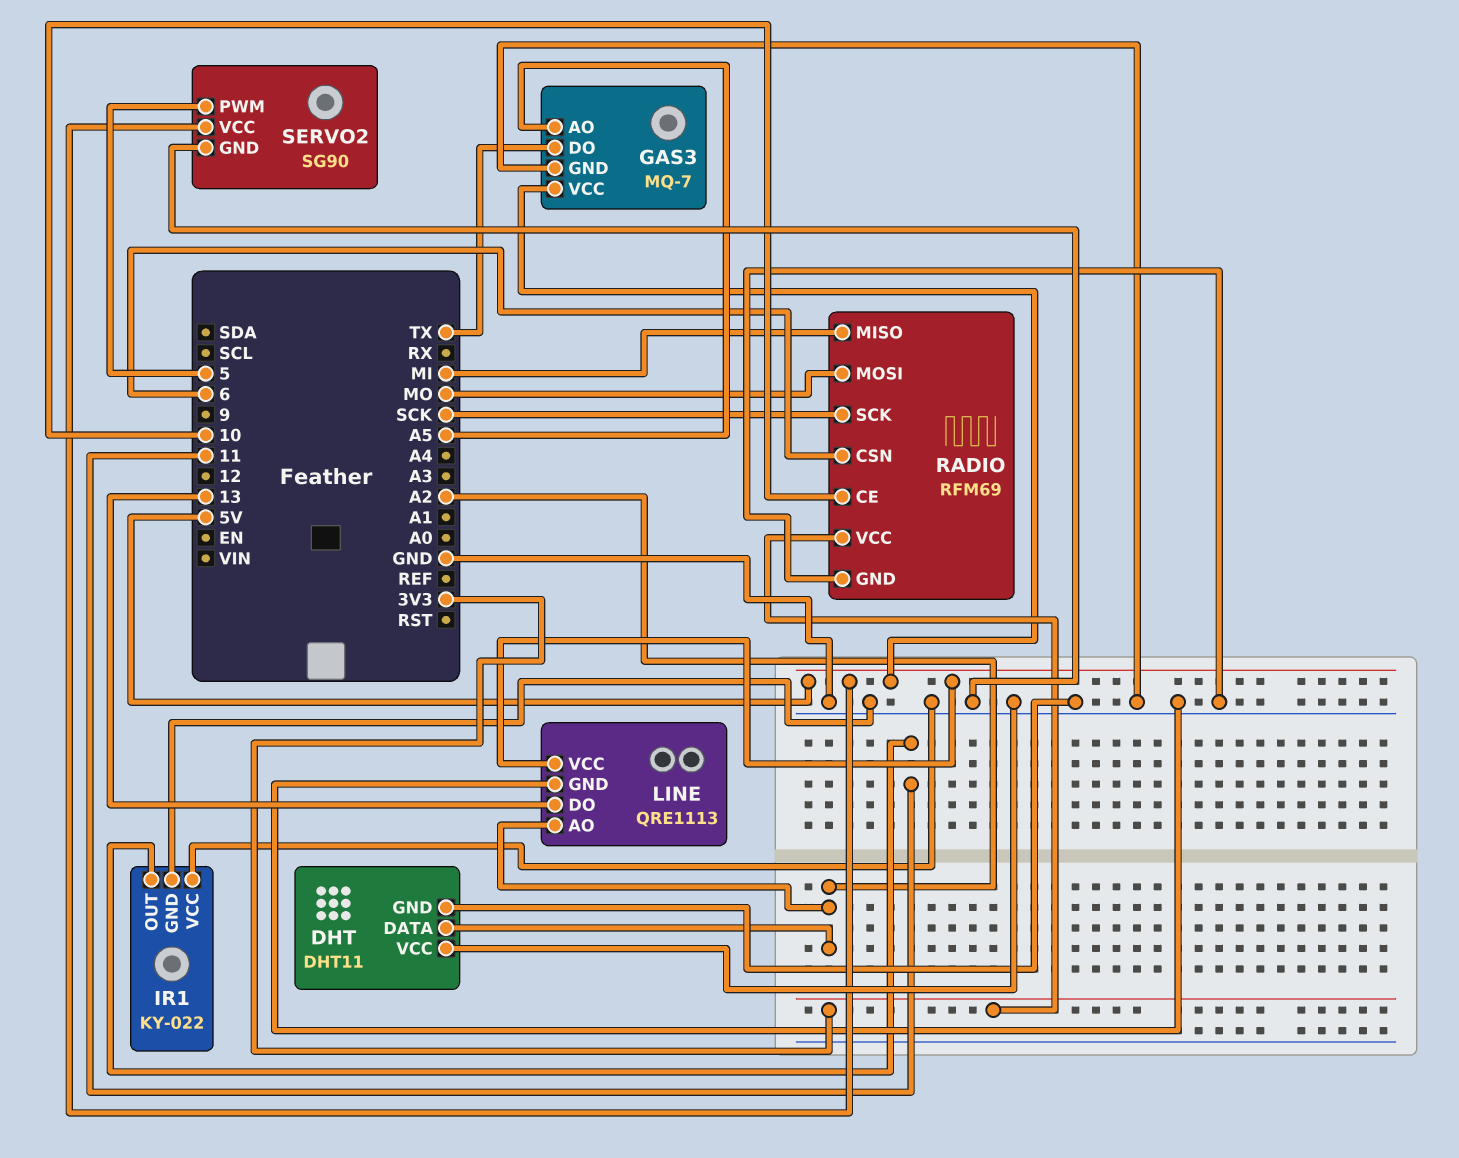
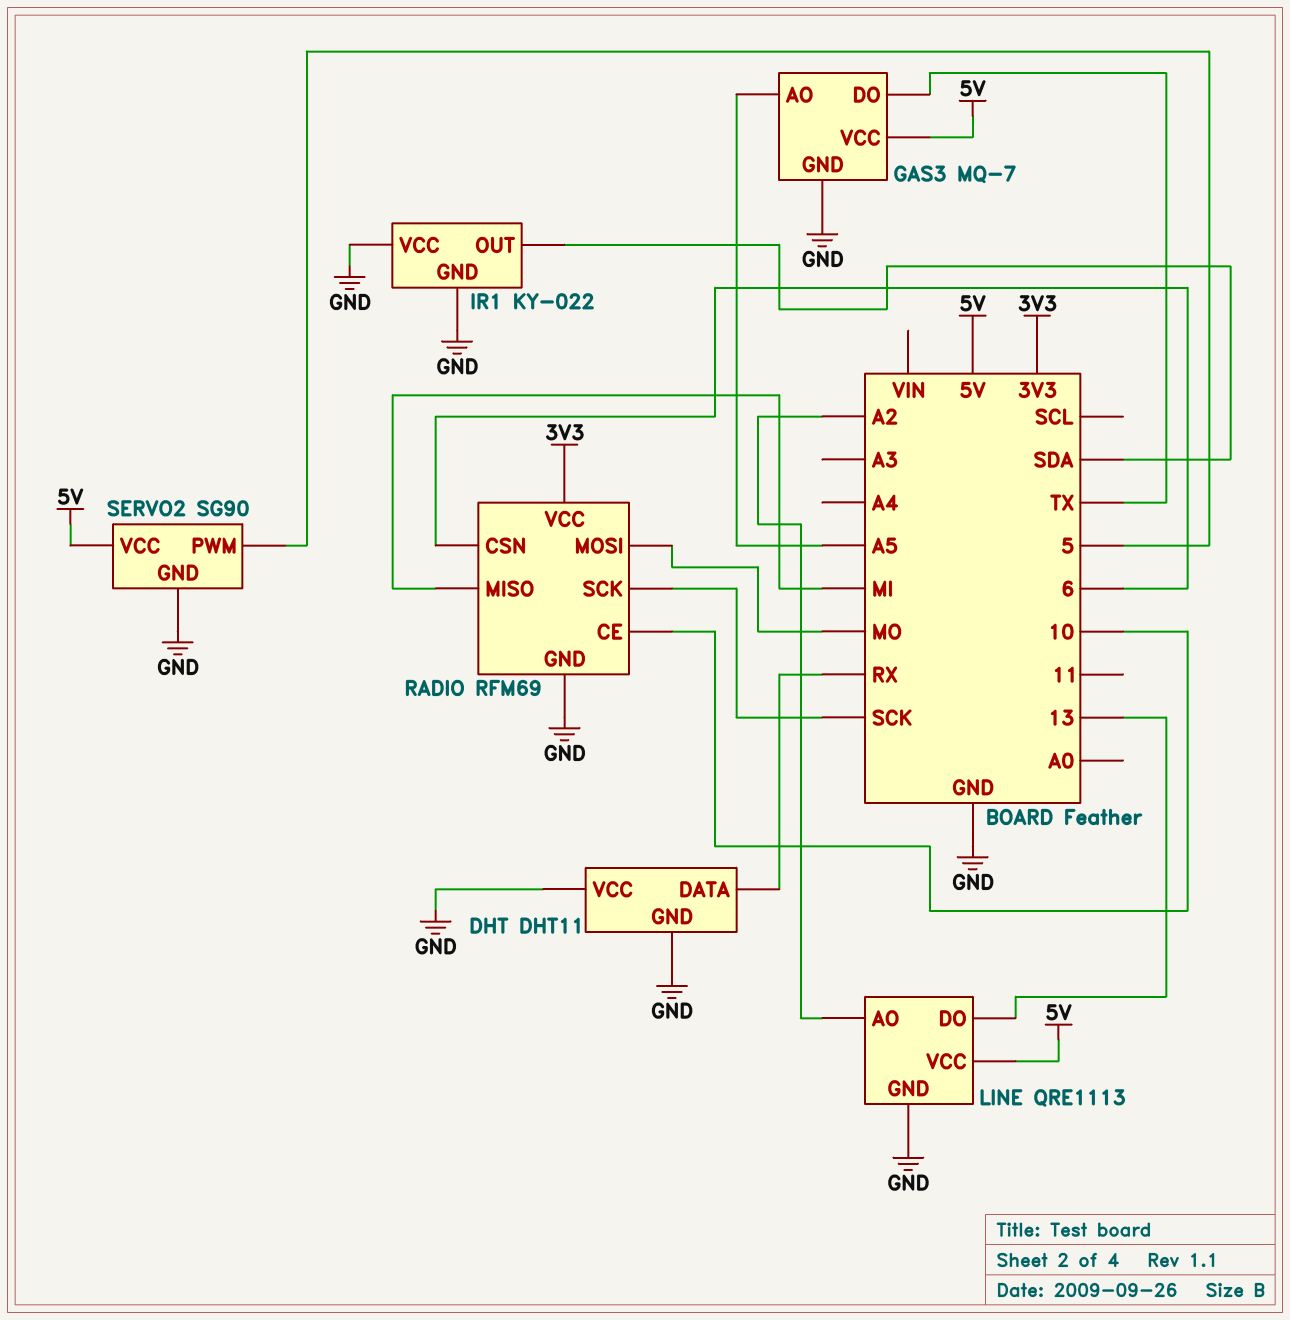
DHT pin DATA: A2 -> RX
IR1 pin OUT: 11 -> SDA

